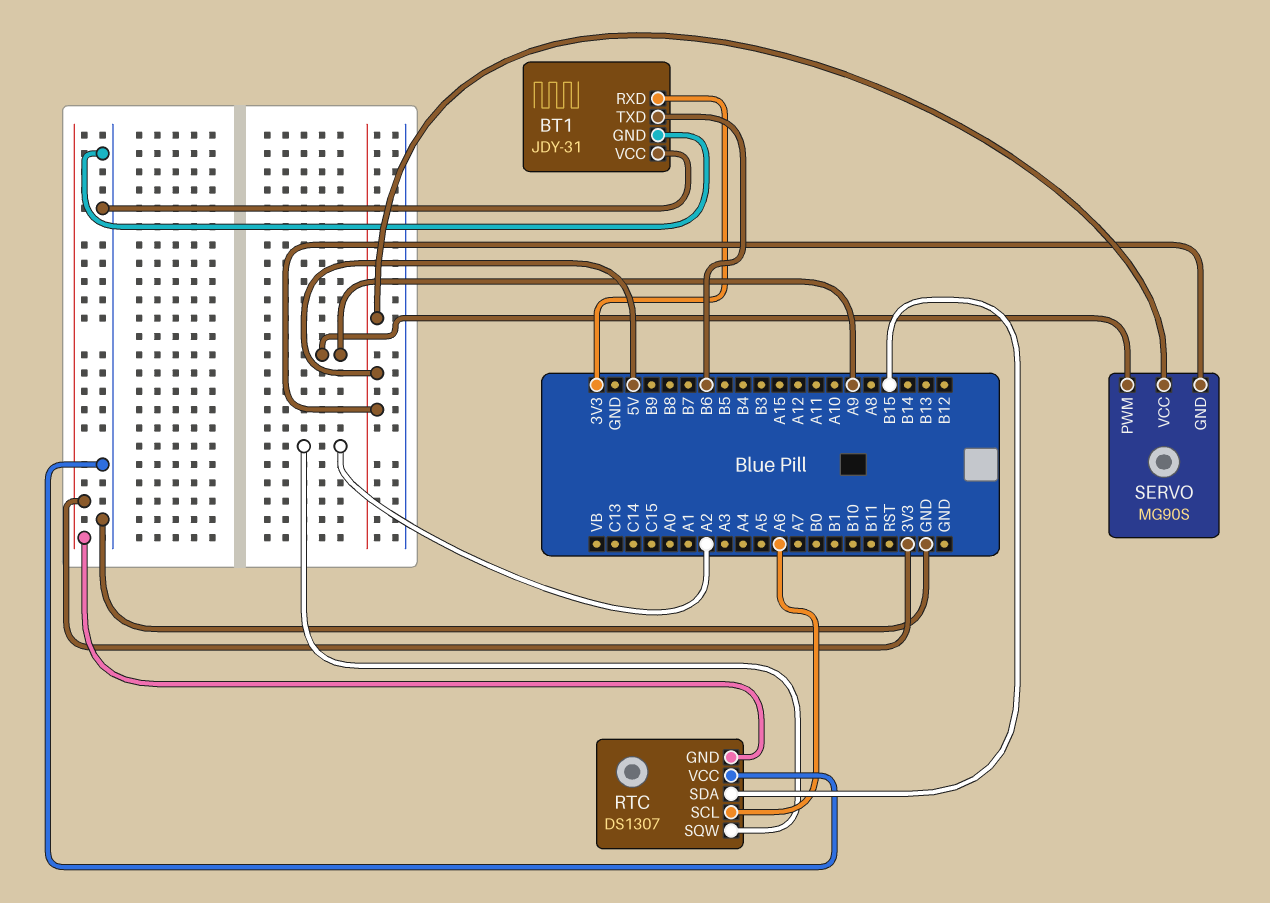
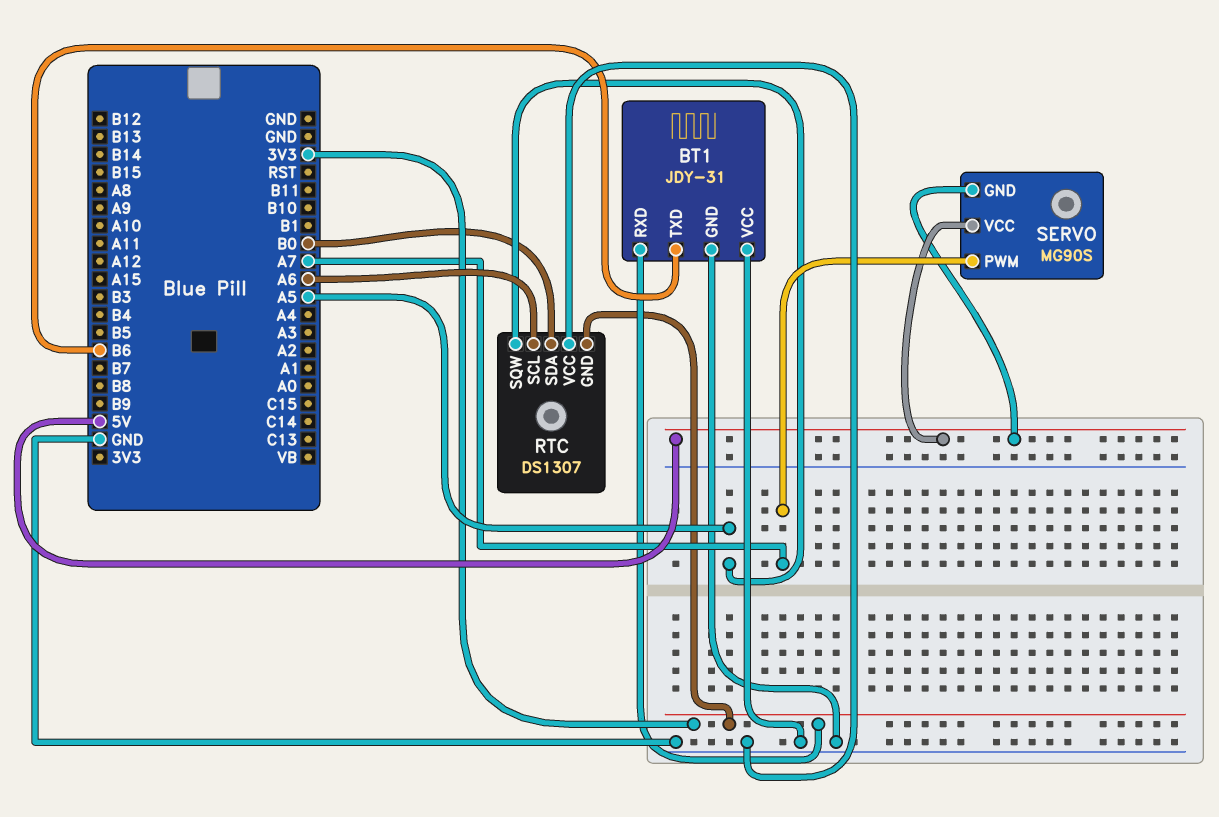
RTC pin SDA: B15 -> B0
RTC pin SQW: A2 -> A5
SERVO pin PWM: A9 -> A7

